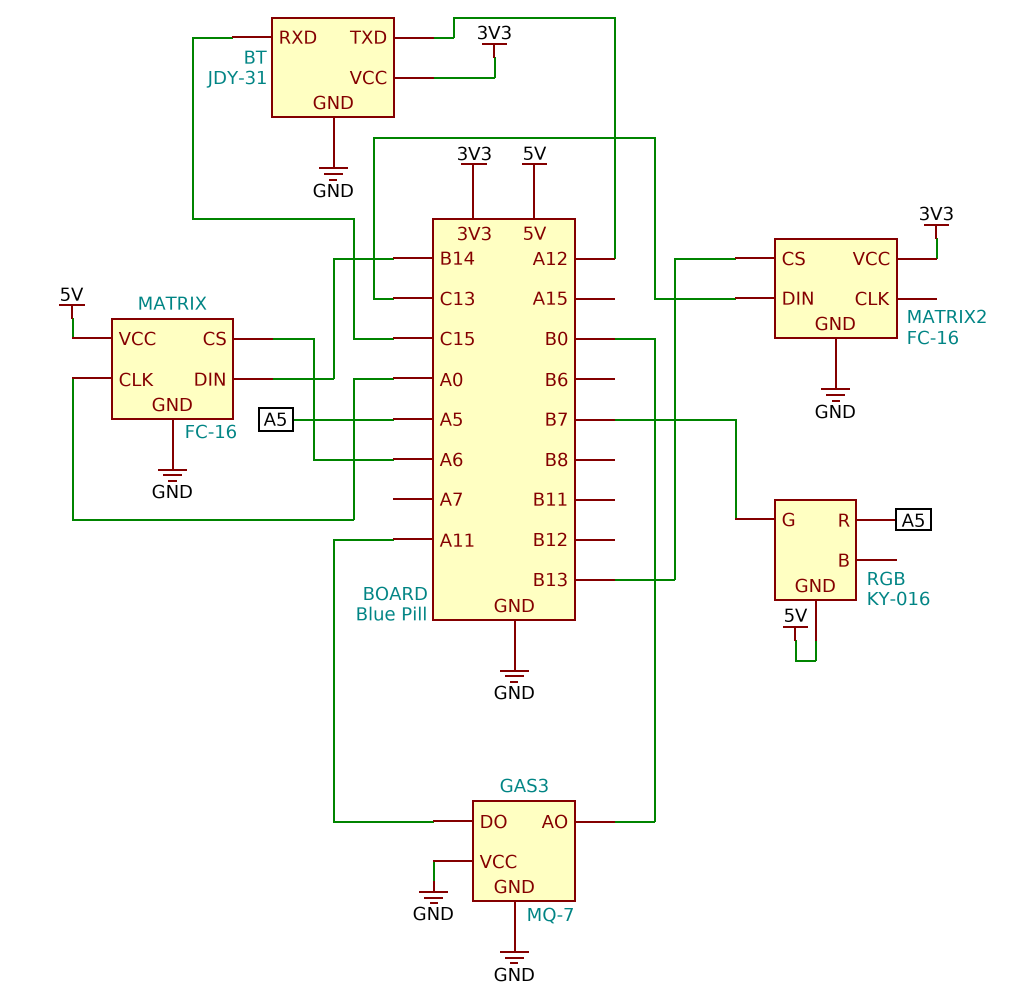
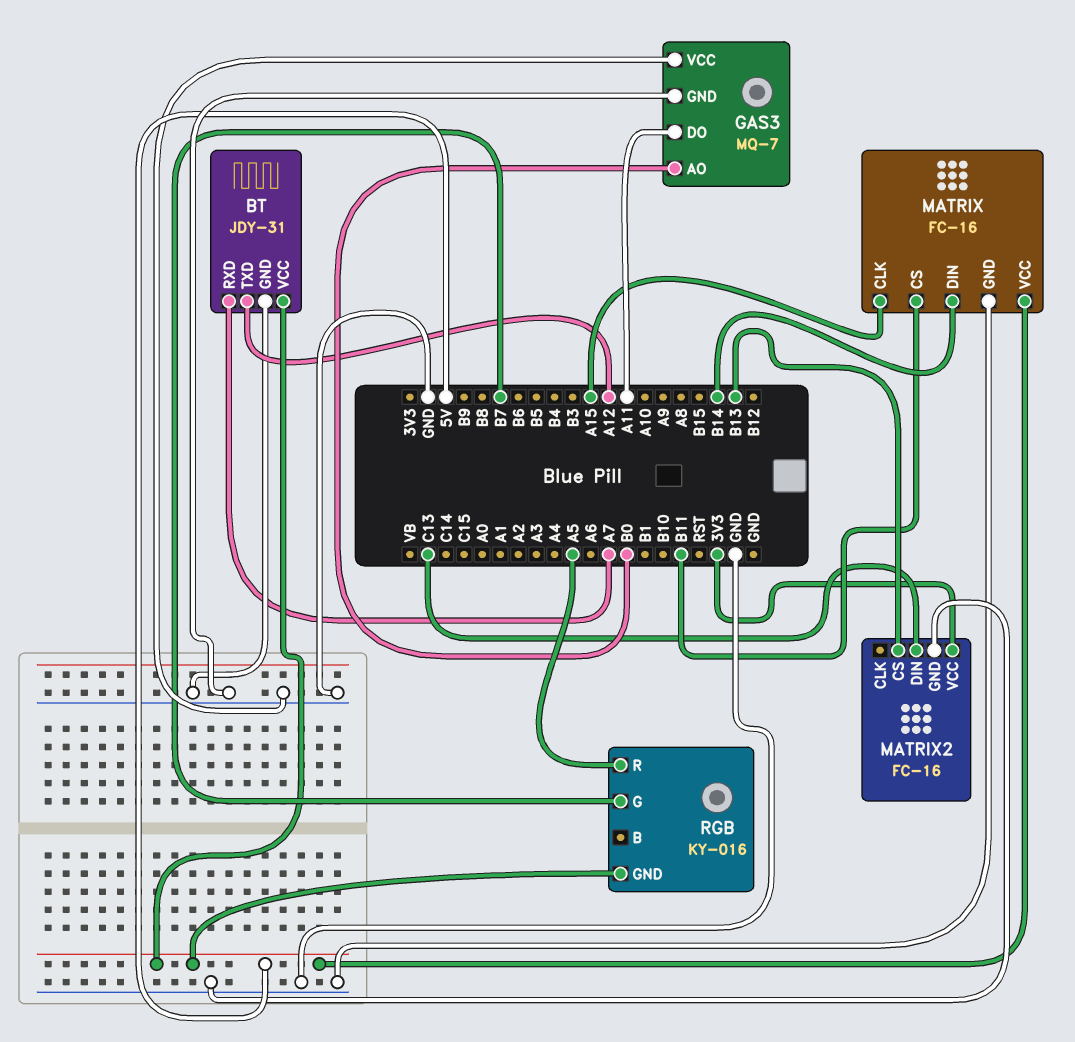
BT pin RXD: C15 -> A7
BT pin VCC: 3V3 -> 5V
MATRIX pin CLK: A0 -> A15
MATRIX pin CS: A6 -> B11

